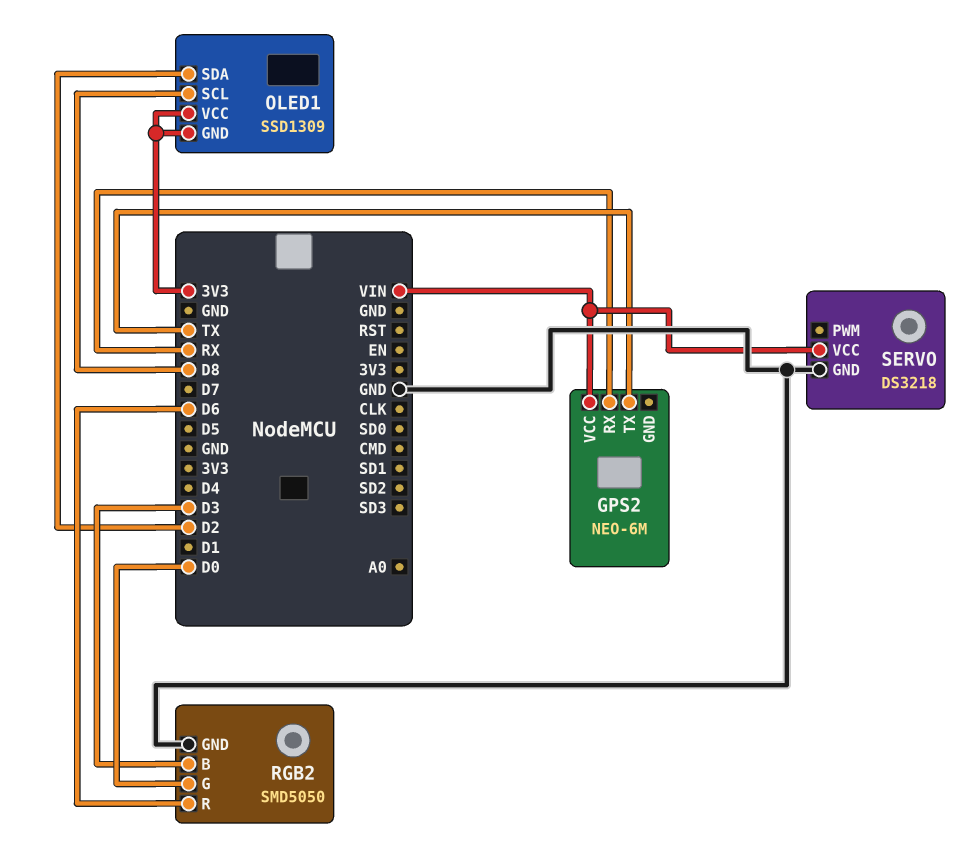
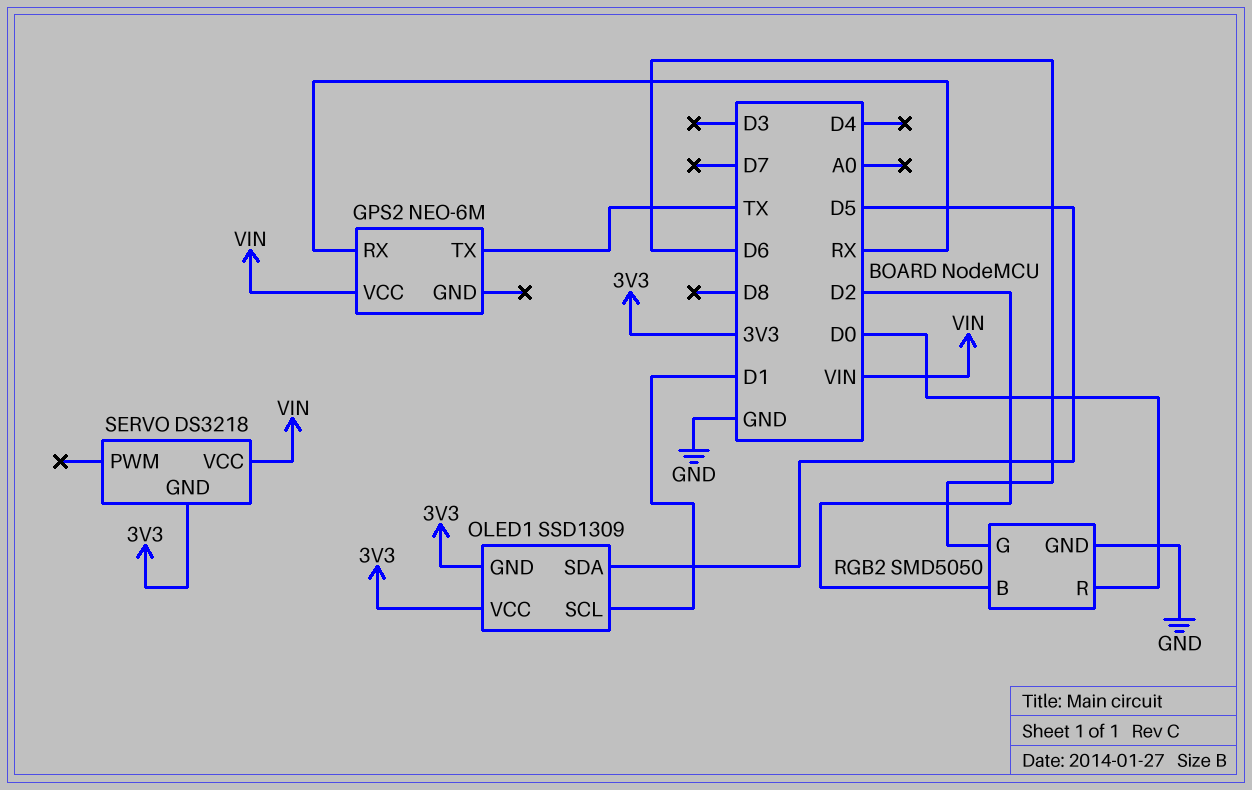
OLED1 pin SCL: D8 -> D1
OLED1 pin SDA: D2 -> D5
RGB2 pin B: D3 -> D2
RGB2 pin G: D0 -> D6
RGB2 pin R: D6 -> D0
SERVO pin GND: GND -> 3V3

